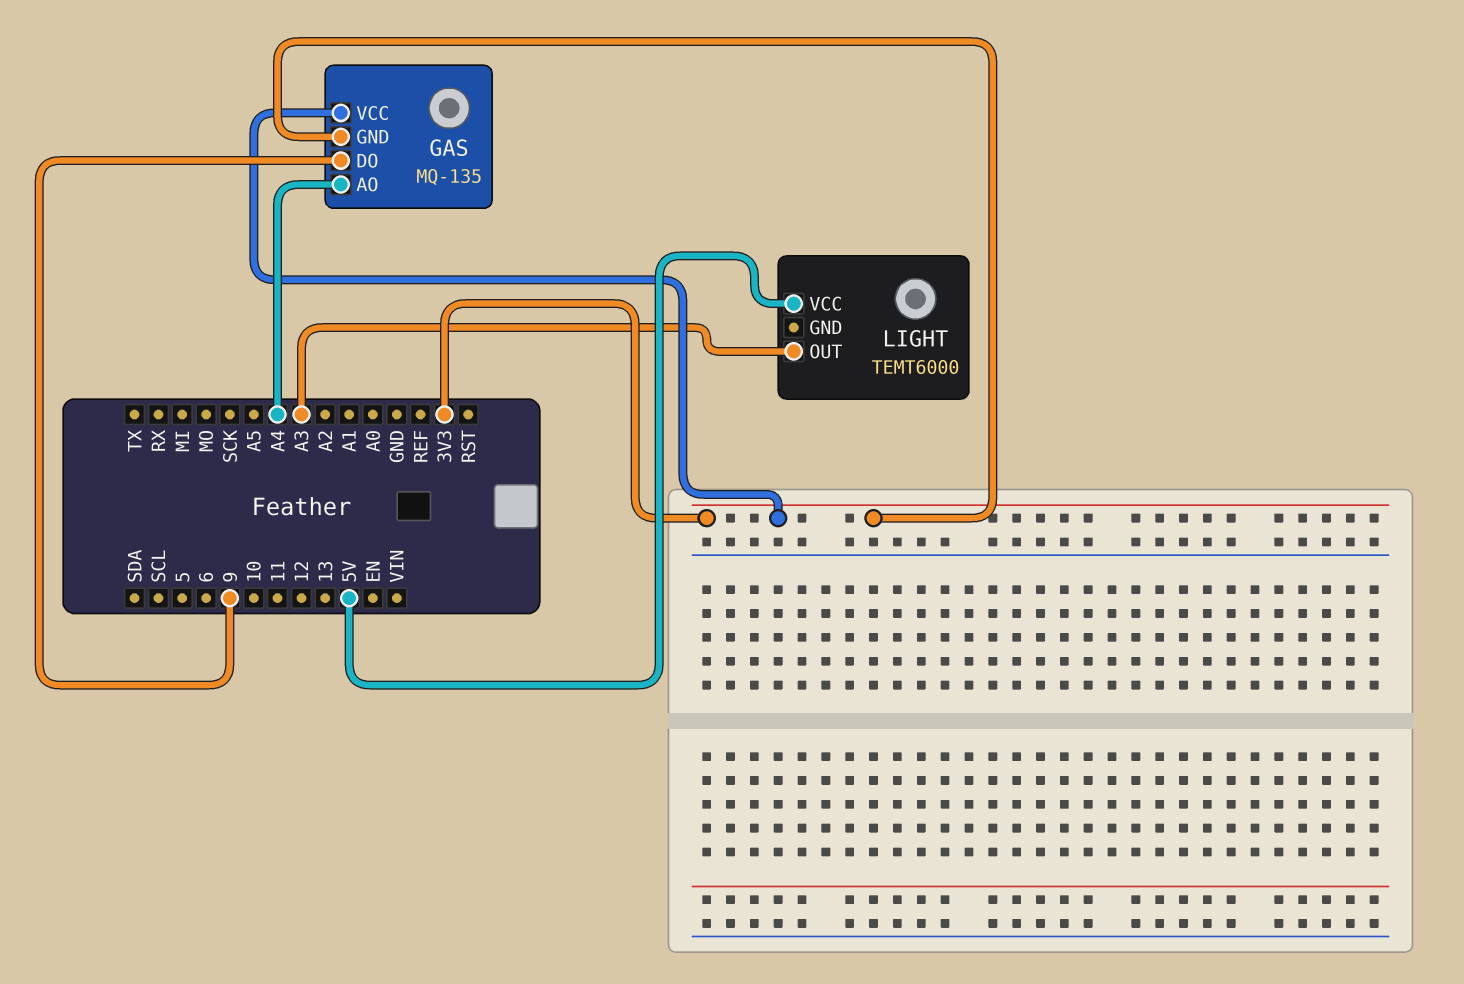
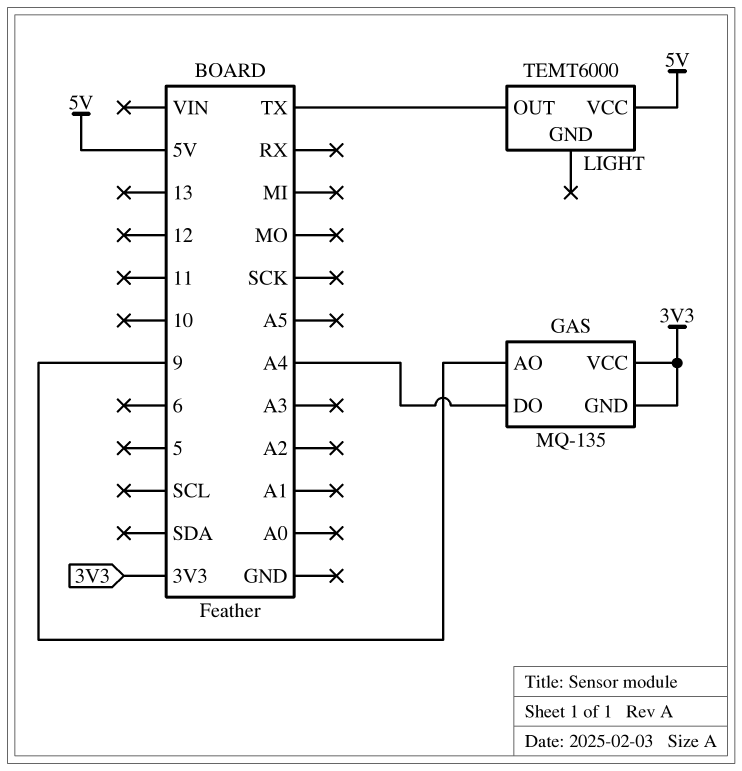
GAS pin AO: A4 -> 9
GAS pin DO: 9 -> A4
LIGHT pin OUT: A3 -> TX

